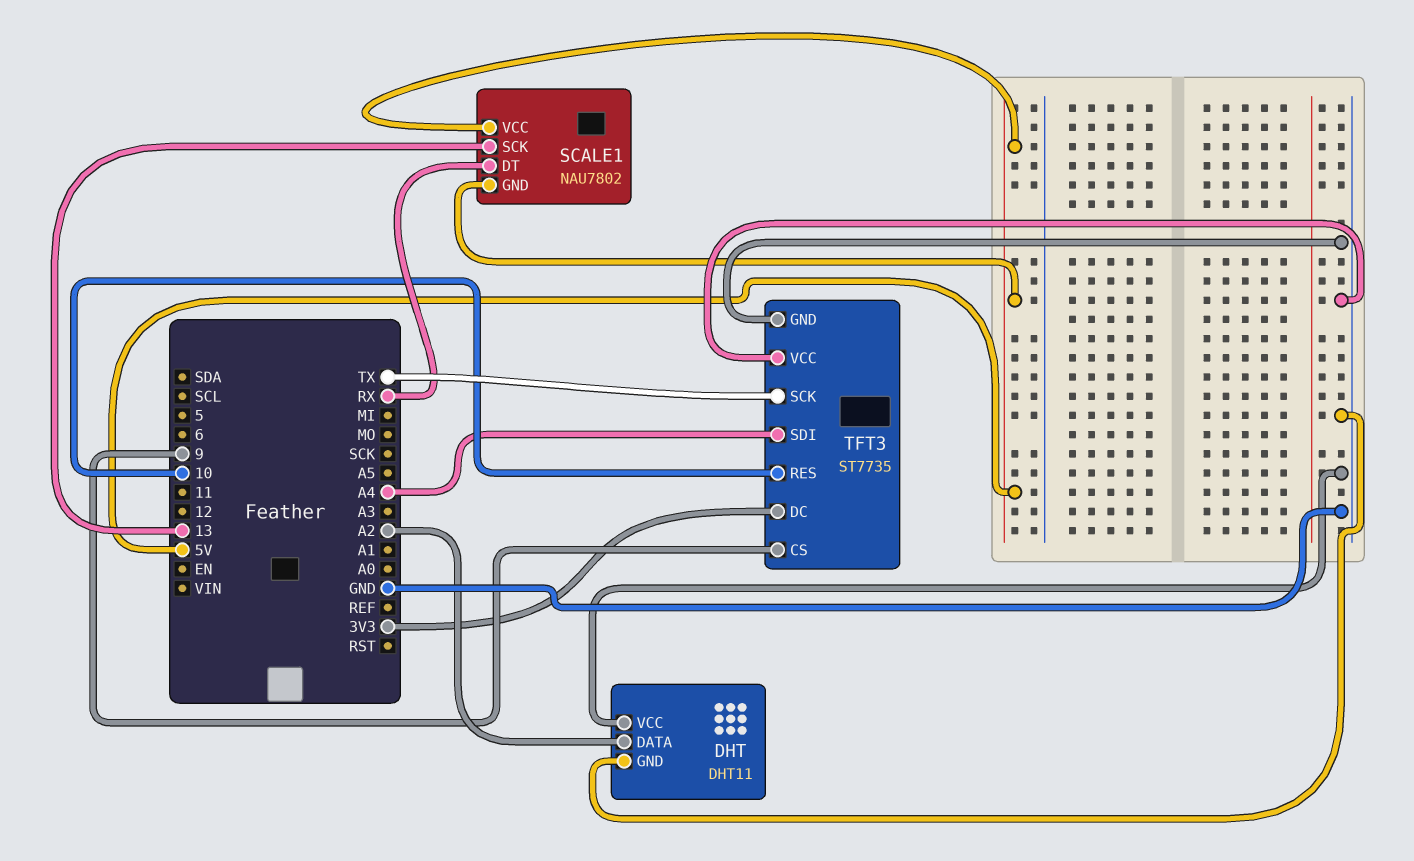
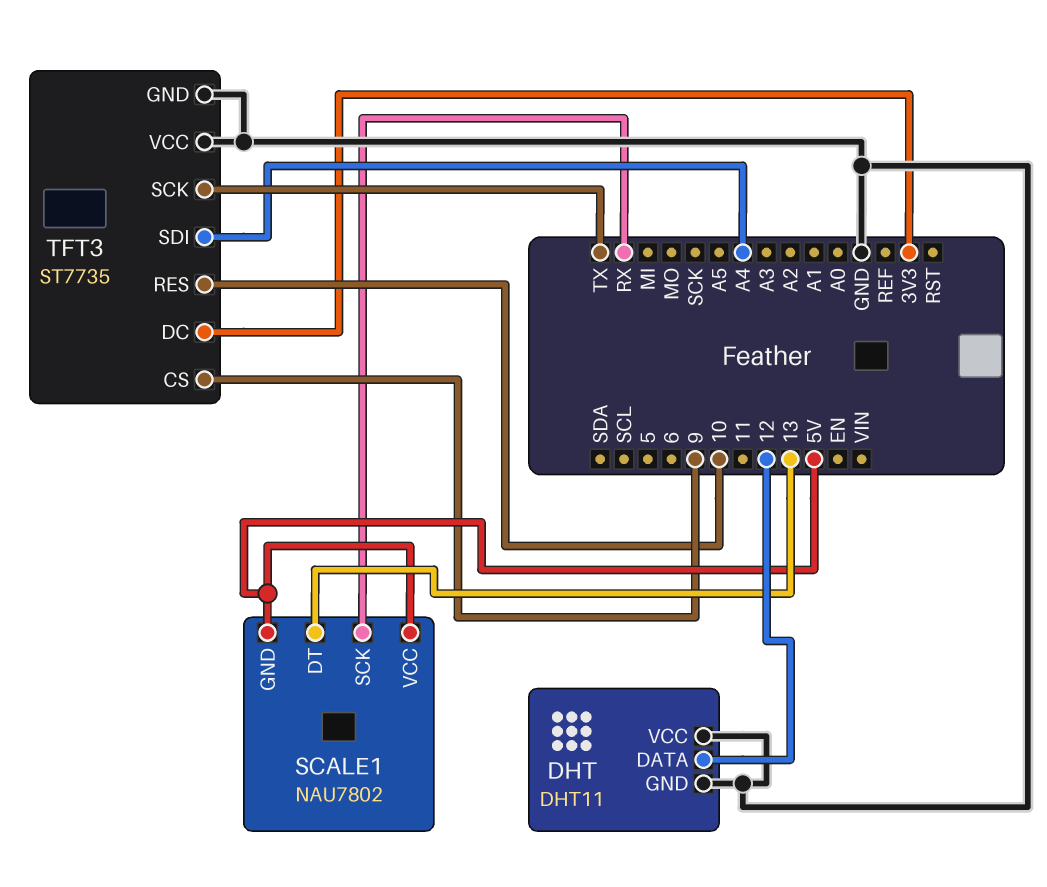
DHT pin DATA: A2 -> 12
SCALE1 pin DT: RX -> 13
SCALE1 pin SCK: 13 -> RX

